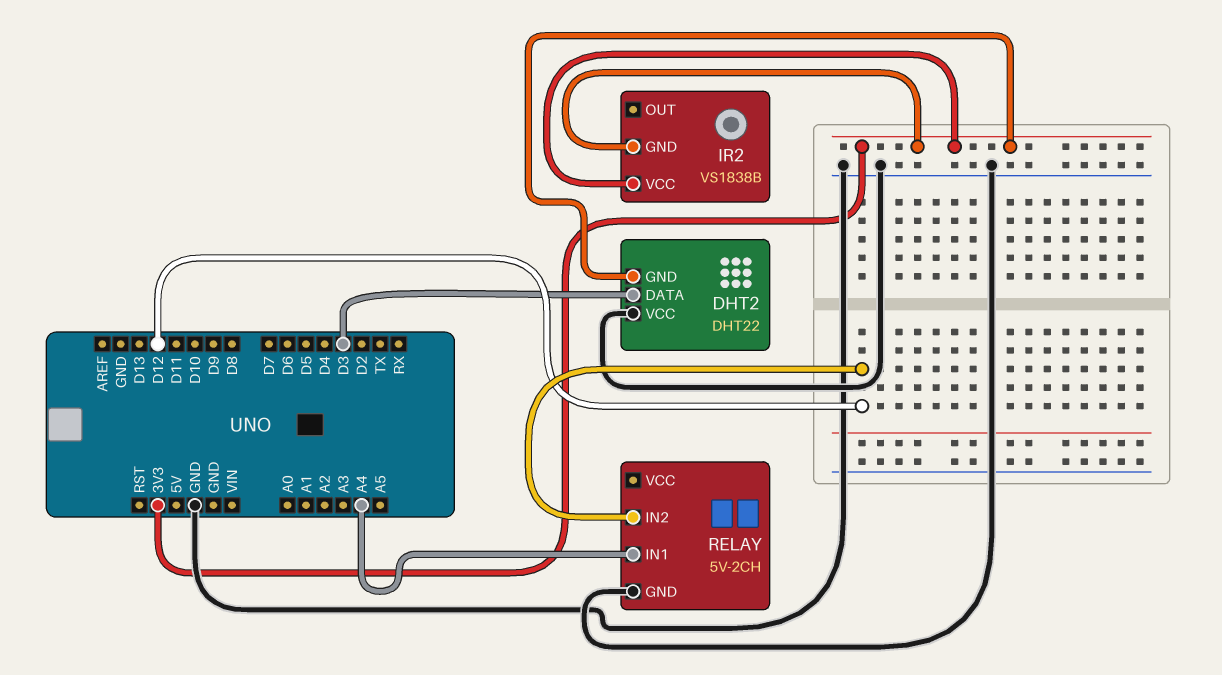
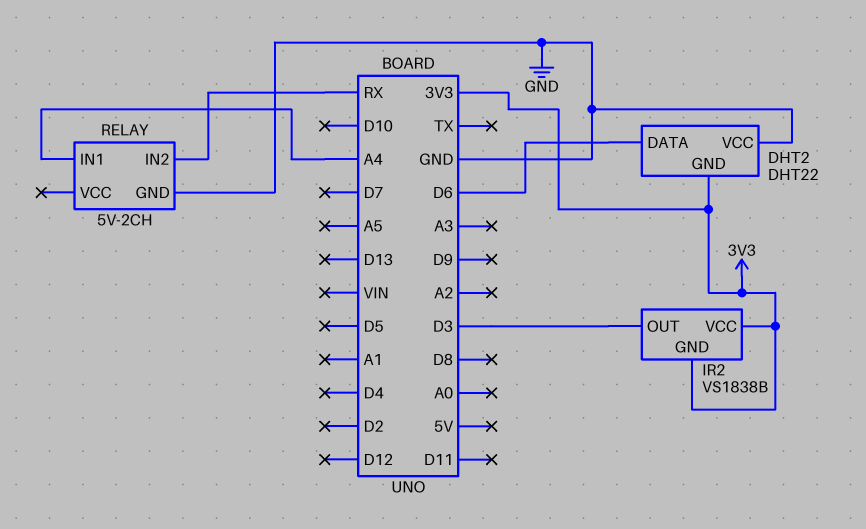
DHT2 pin DATA: D3 -> D6
IR2 pin OUT: none -> D3
RELAY pin IN2: D12 -> RX

